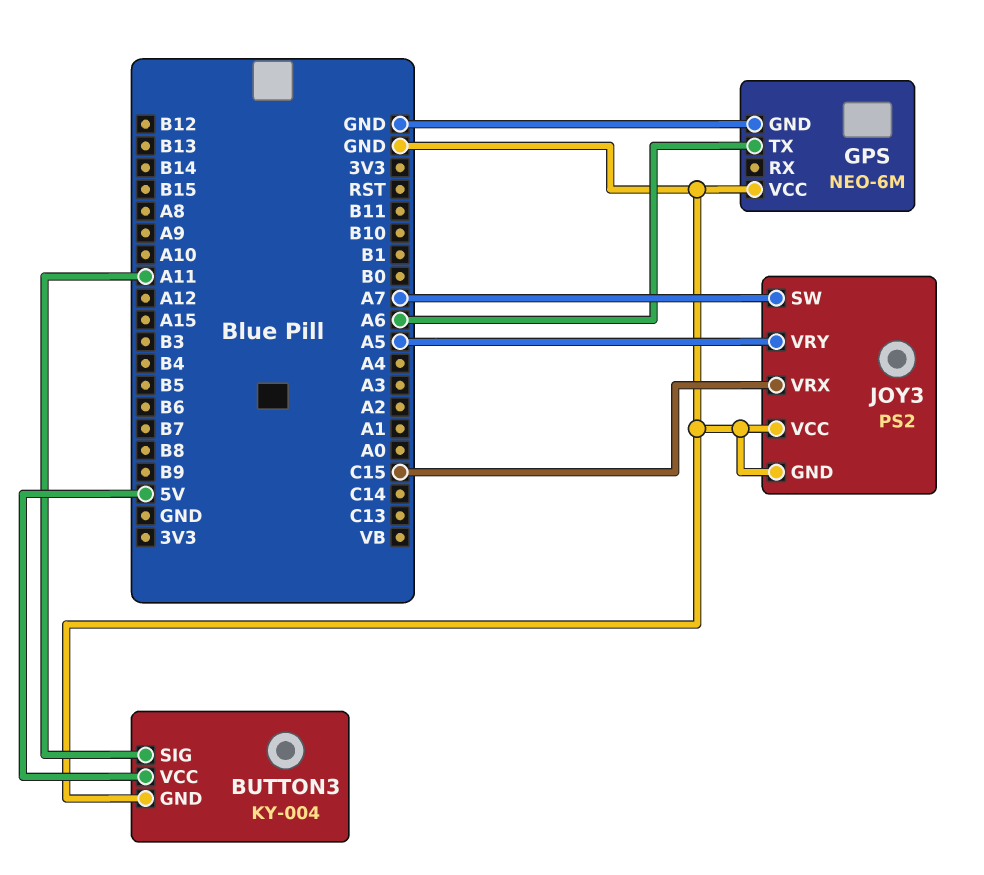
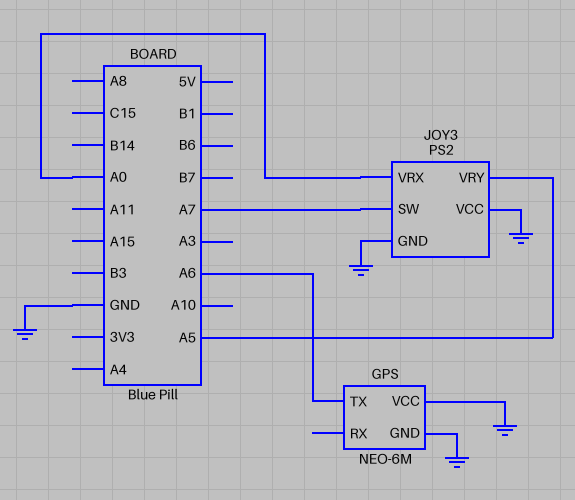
BUTTON3: KY-004 -> none
BUTTON3 pin GND: GND -> none
BUTTON3 pin SIG: A11 -> none
BUTTON3 pin VCC: 5V -> none
JOY3 pin VRX: C15 -> A0

